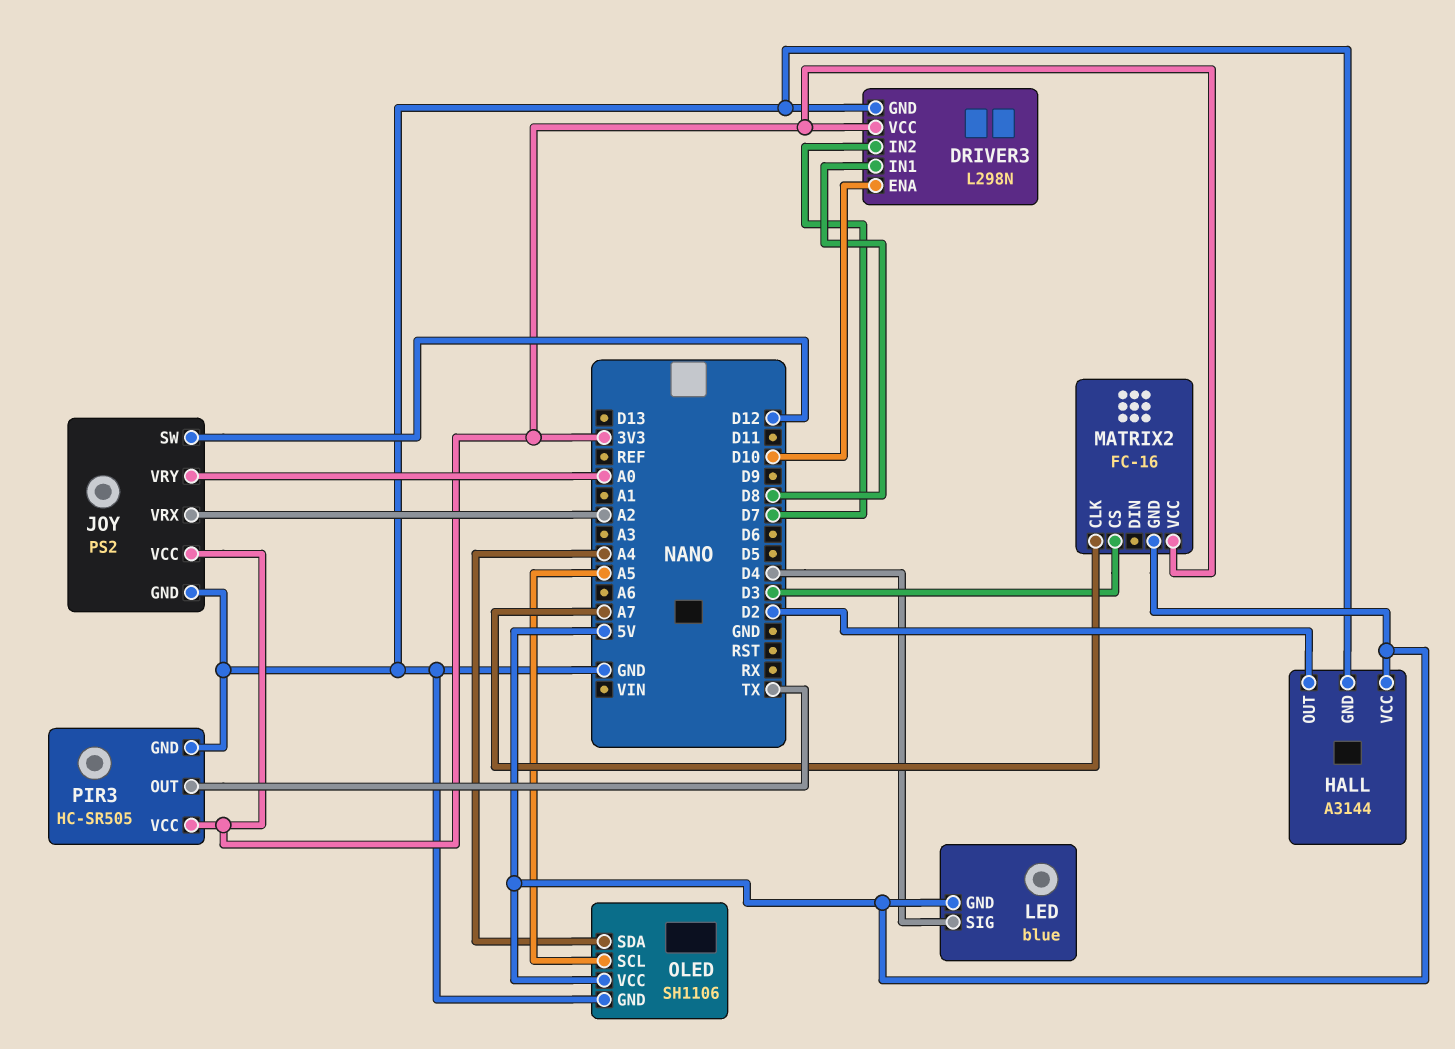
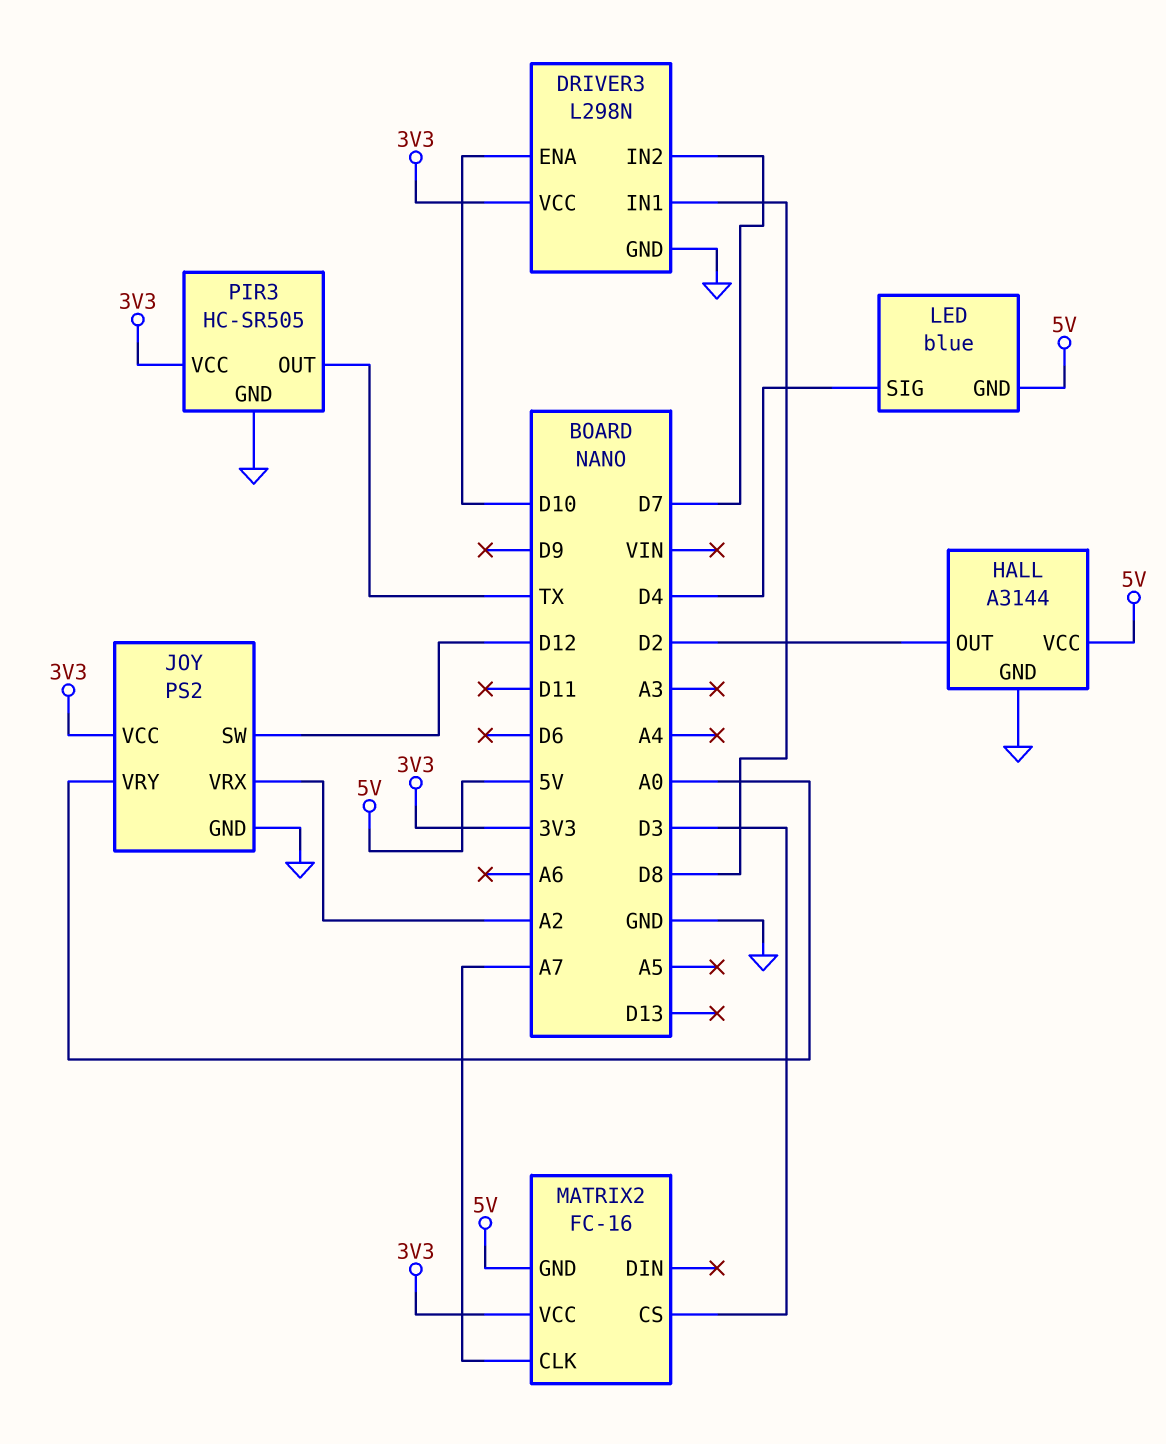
OLED: SH1106 -> none
OLED pin GND: GND -> none
OLED pin SCL: A5 -> none
OLED pin SDA: A4 -> none
OLED pin VCC: 5V -> none

